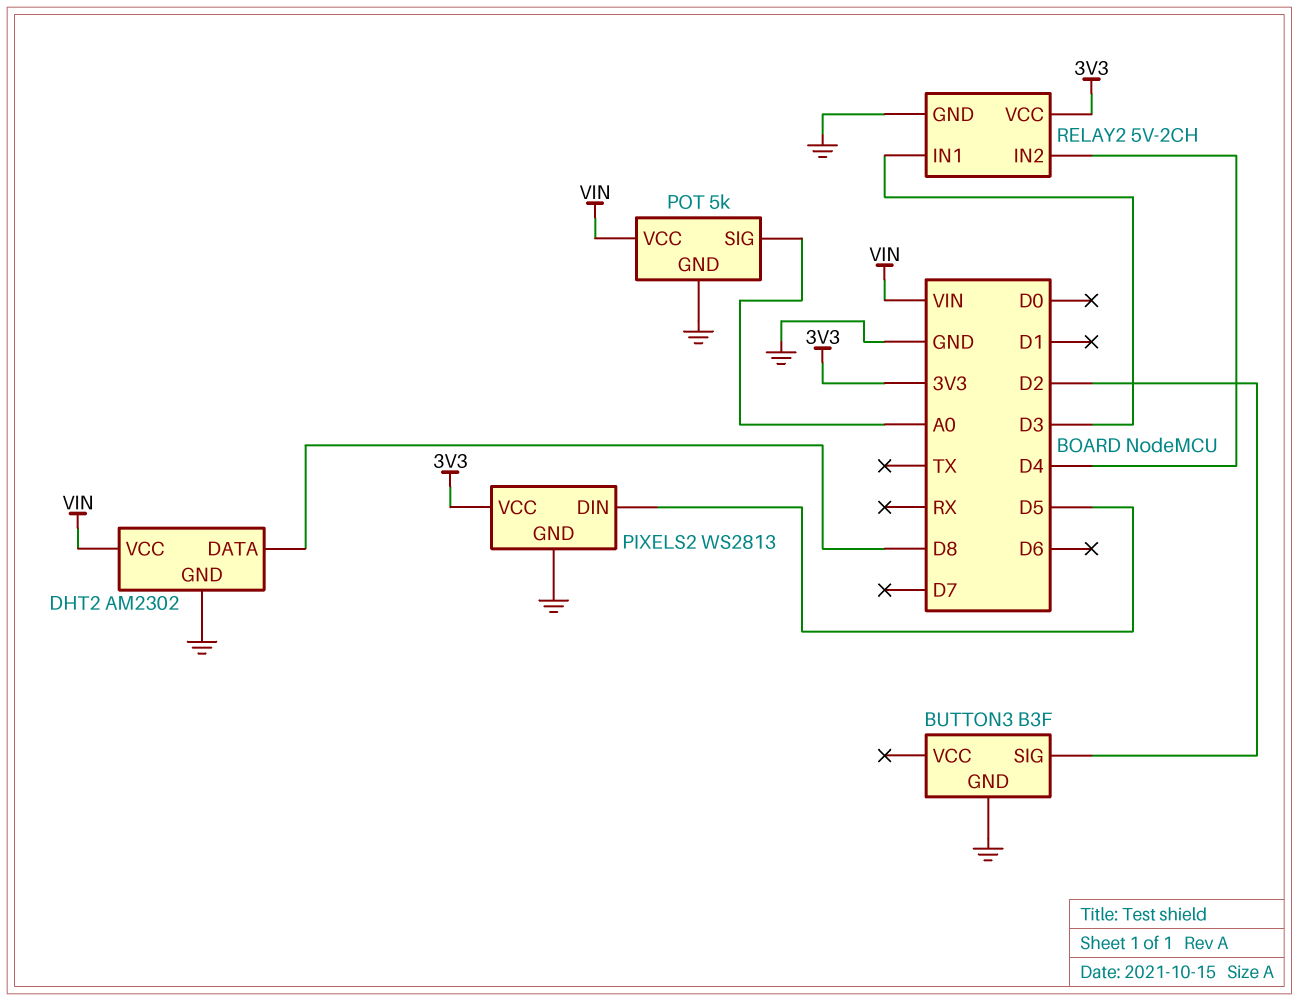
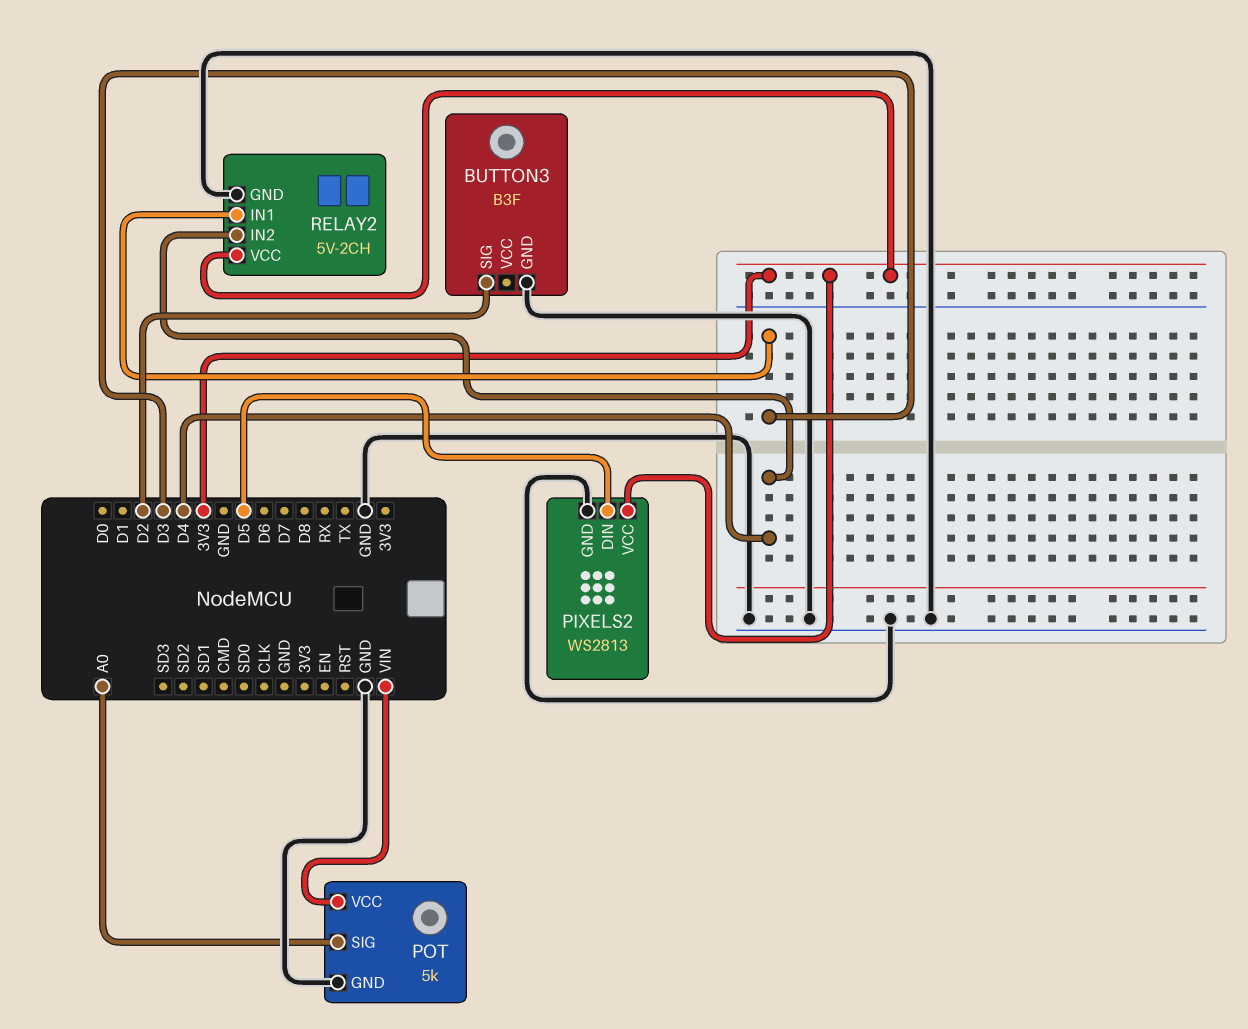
DHT2: AM2302 -> none
DHT2 pin DATA: D8 -> none
DHT2 pin GND: GND -> none
DHT2 pin VCC: VIN -> none

